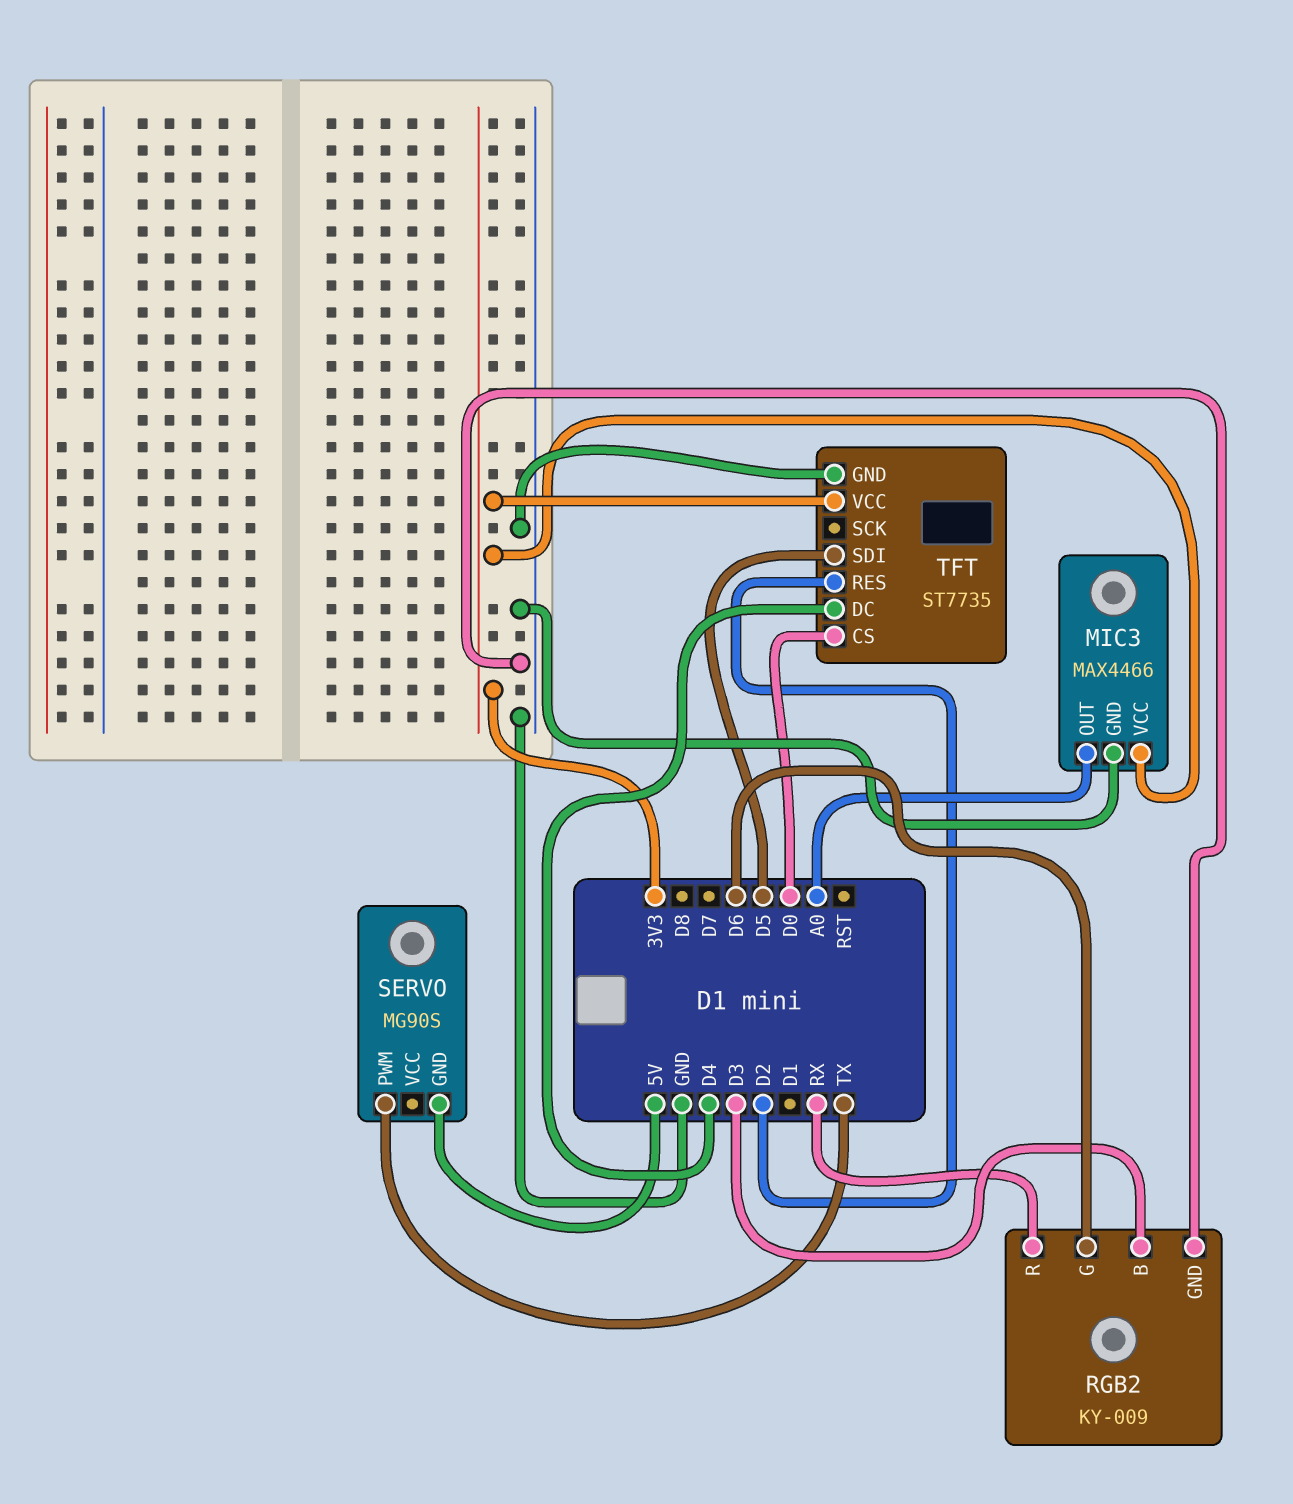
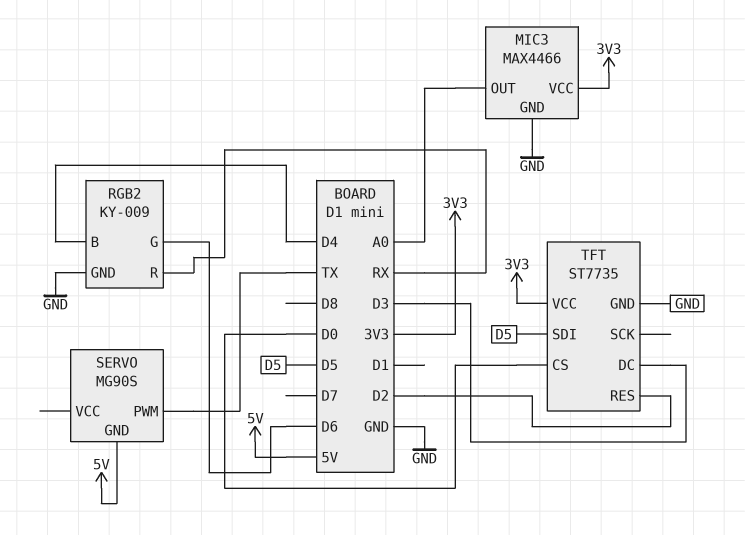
RGB2 pin B: D3 -> D4
TFT pin DC: D4 -> D3

